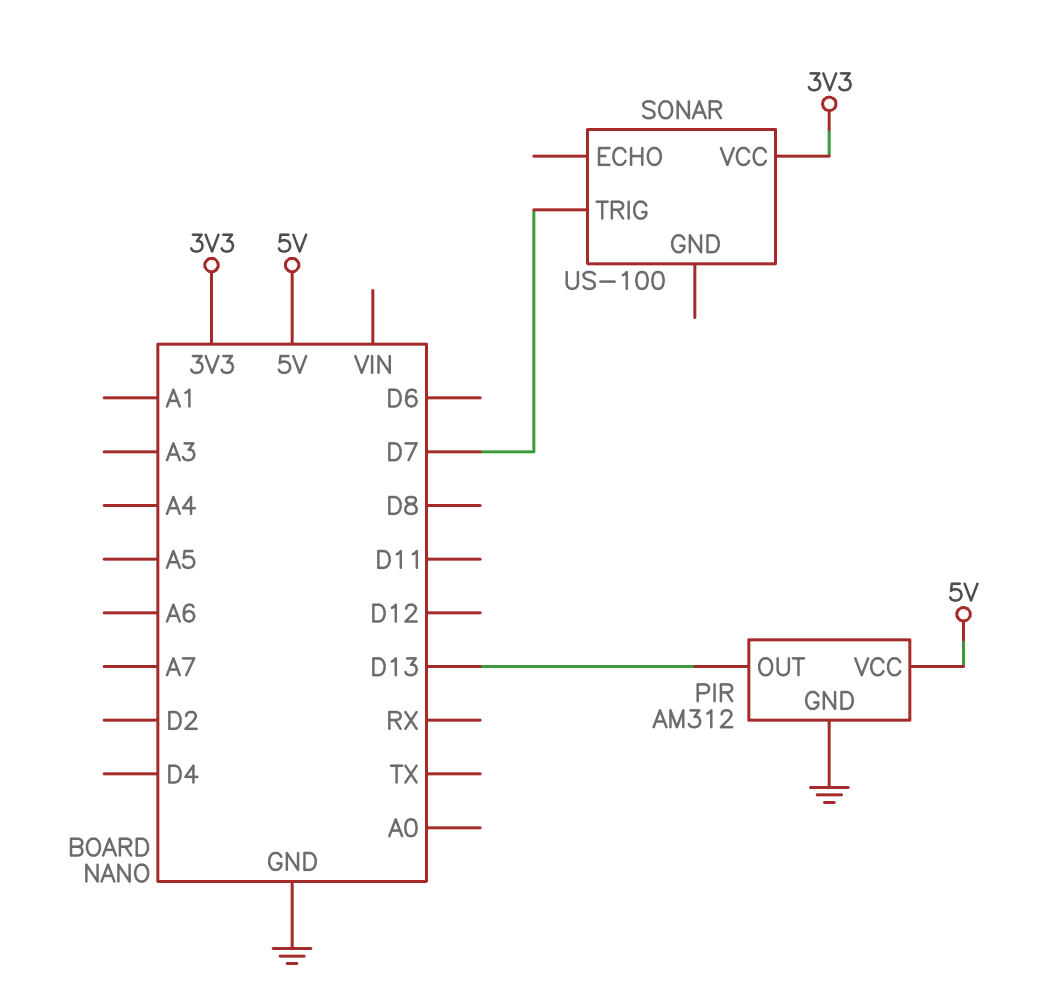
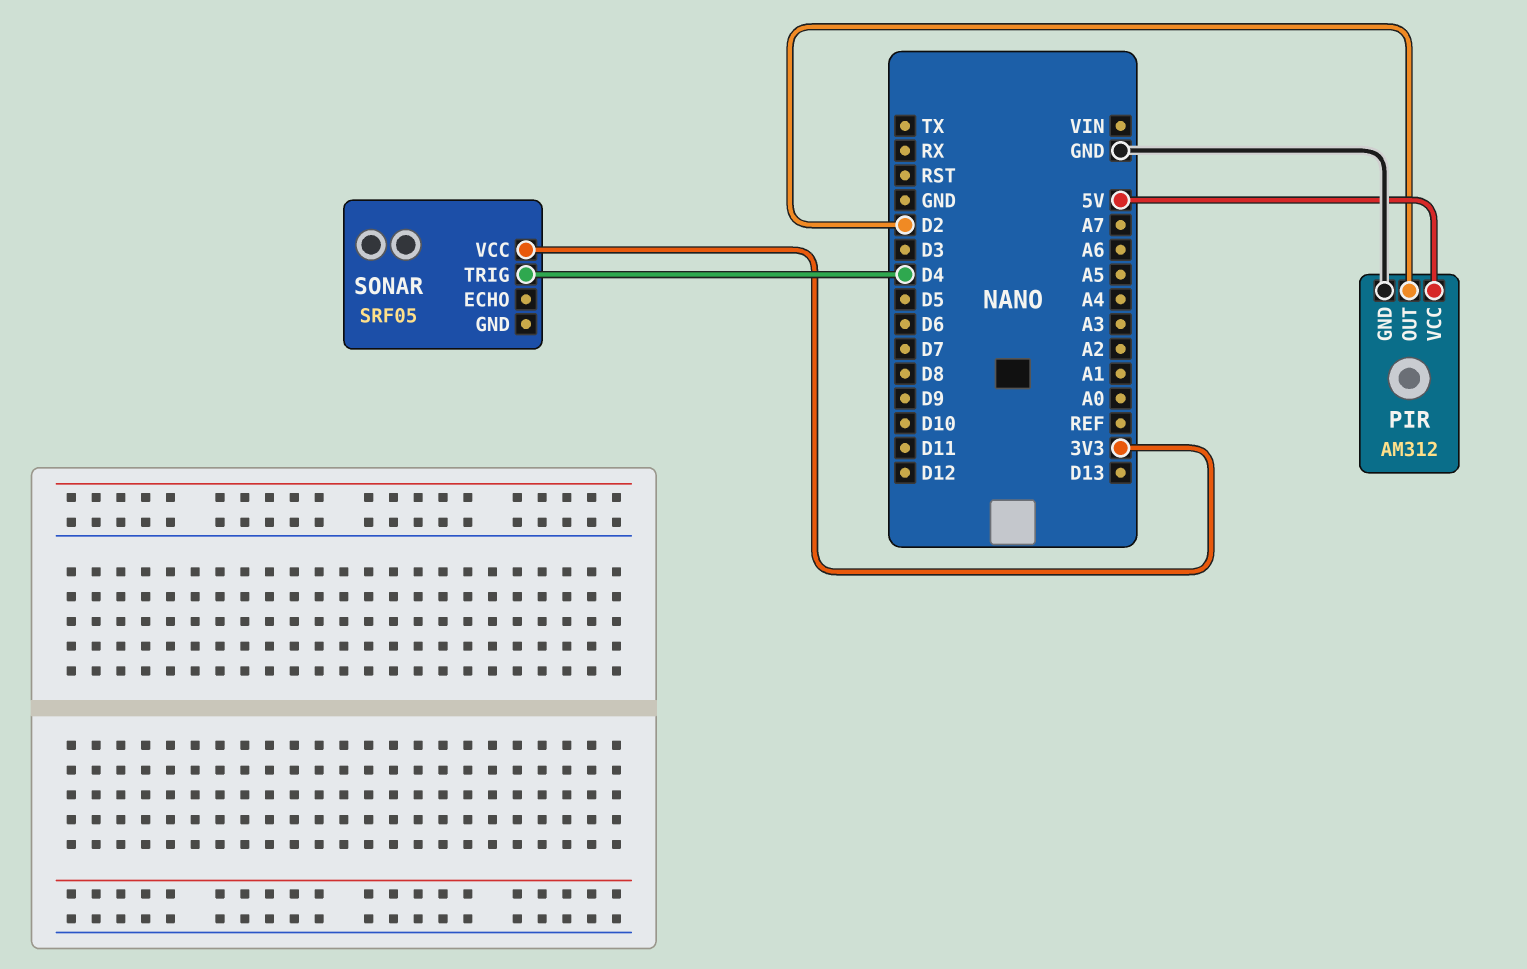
PIR pin OUT: D13 -> D2
SONAR: US-100 -> SRF05
SONAR pin TRIG: D7 -> D4

